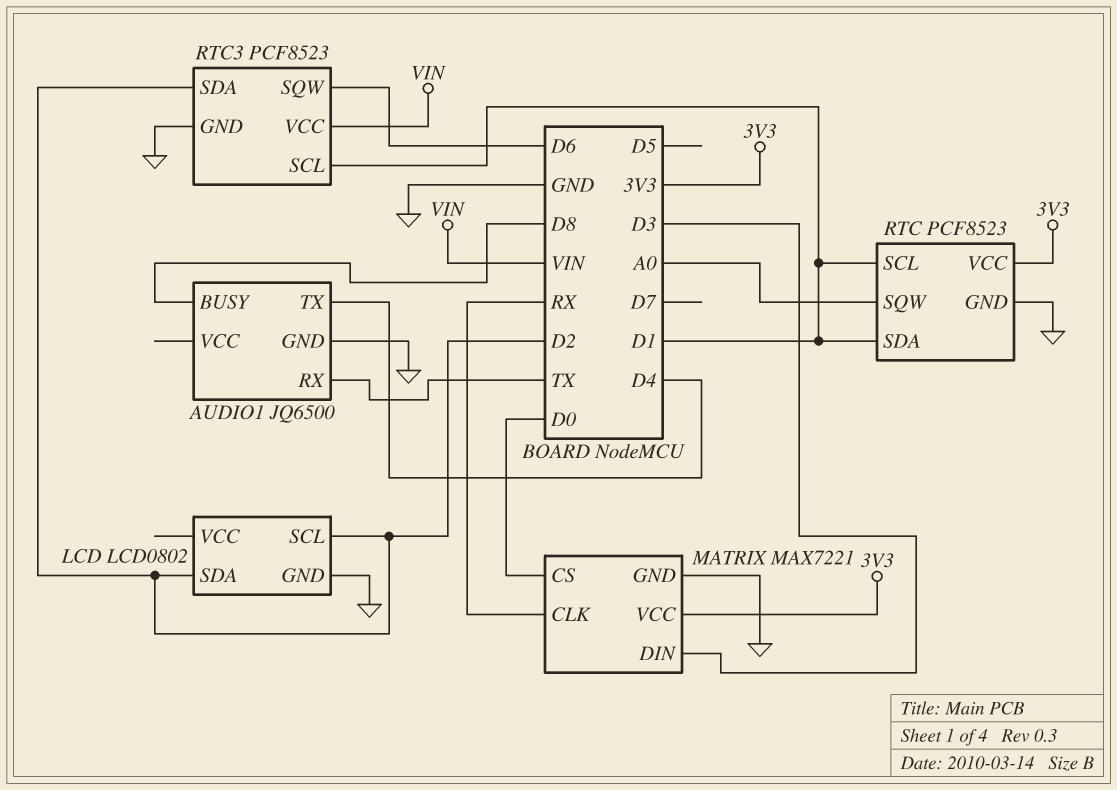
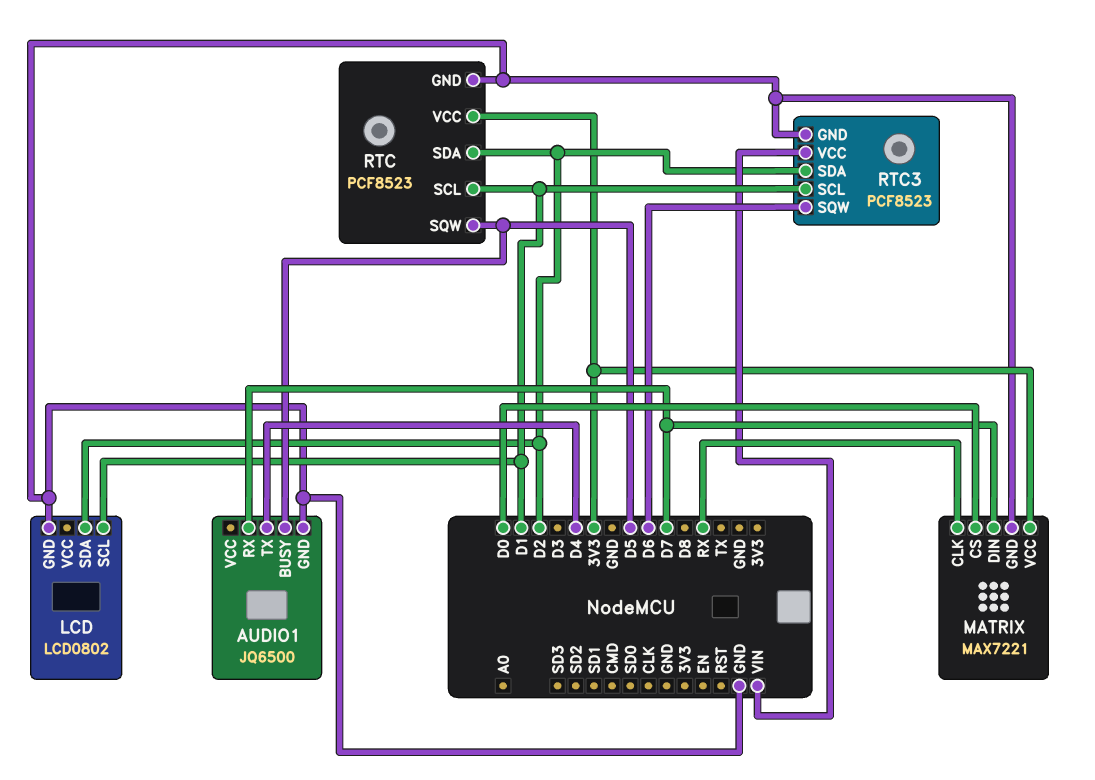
AUDIO1 pin BUSY: D8 -> D5
AUDIO1 pin RX: TX -> D7
LCD pin SCL: D2 -> D1
MATRIX pin DIN: D3 -> D7
RTC pin SDA: D1 -> D2
RTC pin SQW: A0 -> D5

